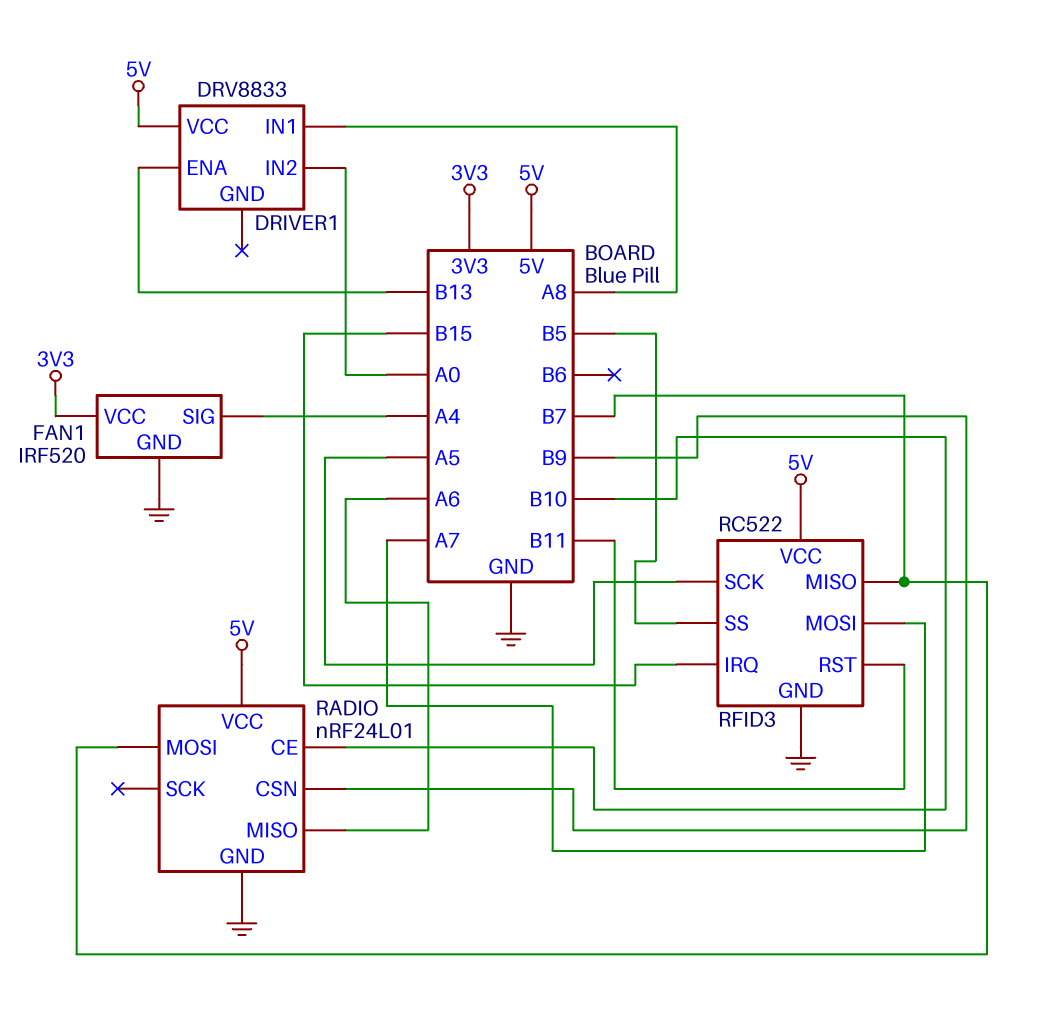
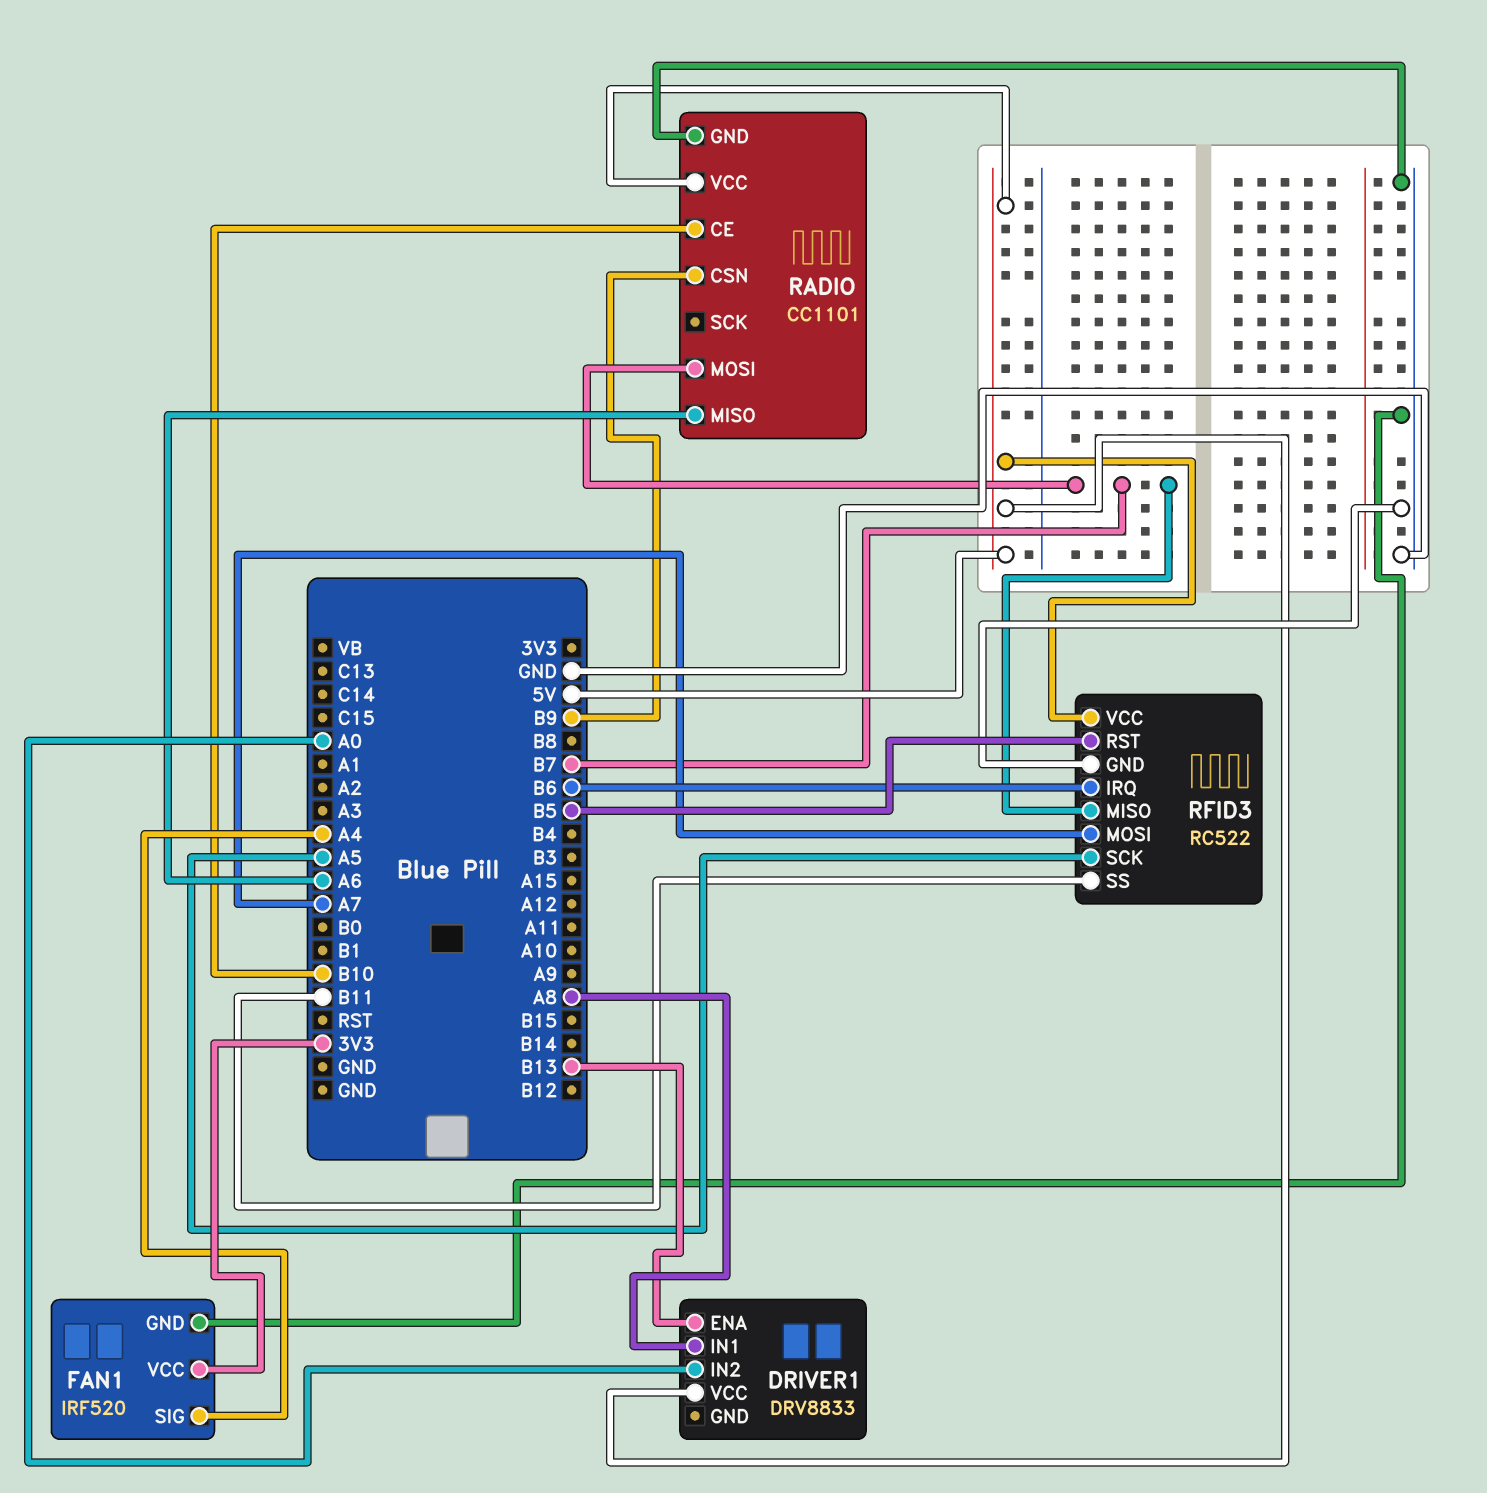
RADIO: nRF24L01 -> CC1101
RFID3 pin IRQ: B15 -> B6
RFID3 pin RST: B11 -> B5
RFID3 pin SS: B5 -> B11

